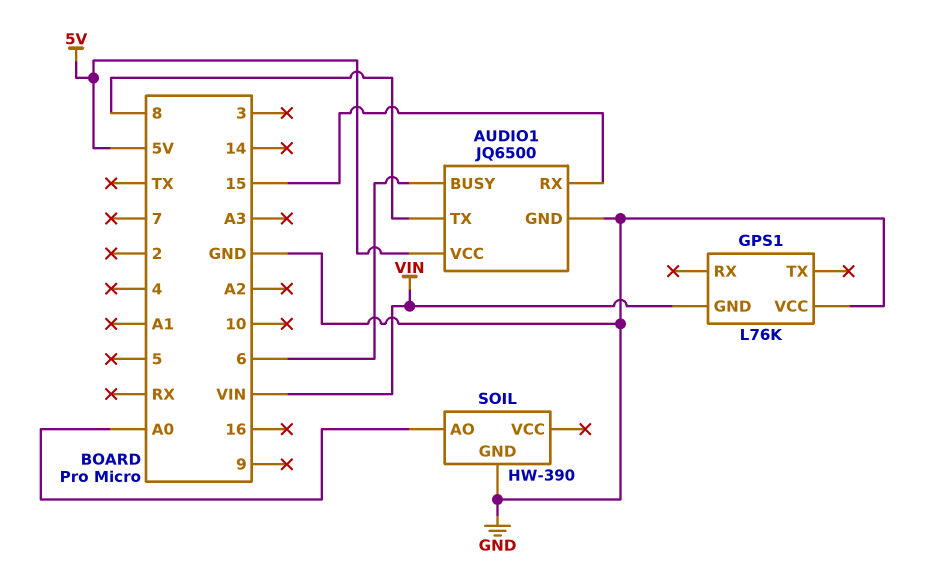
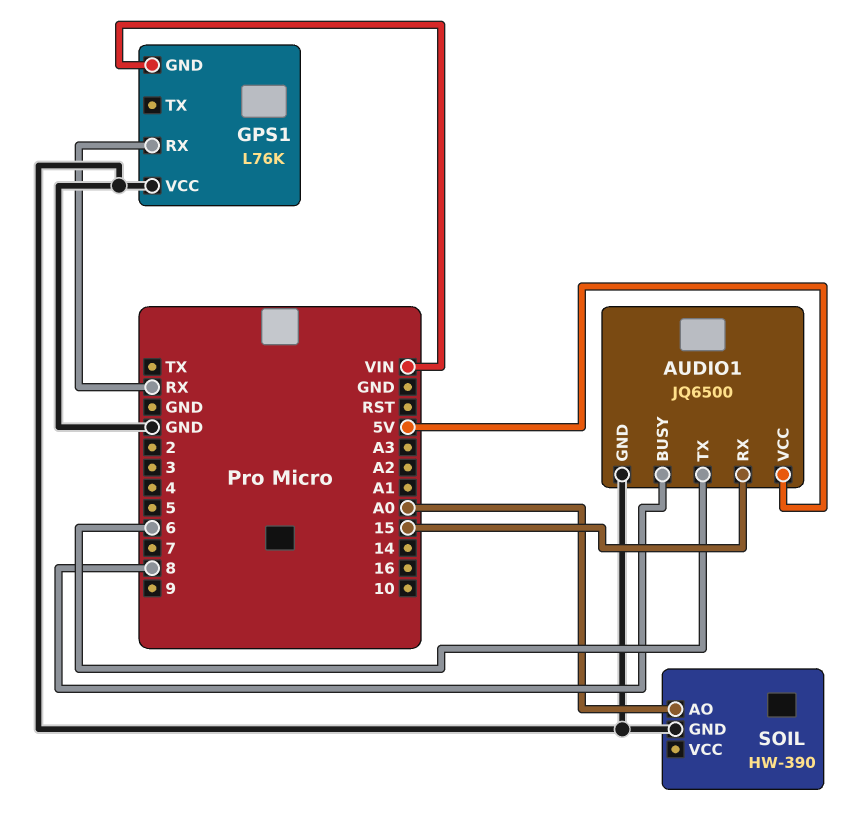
AUDIO1 pin BUSY: 6 -> 8
AUDIO1 pin TX: 8 -> 6
GPS1 pin RX: none -> RX

